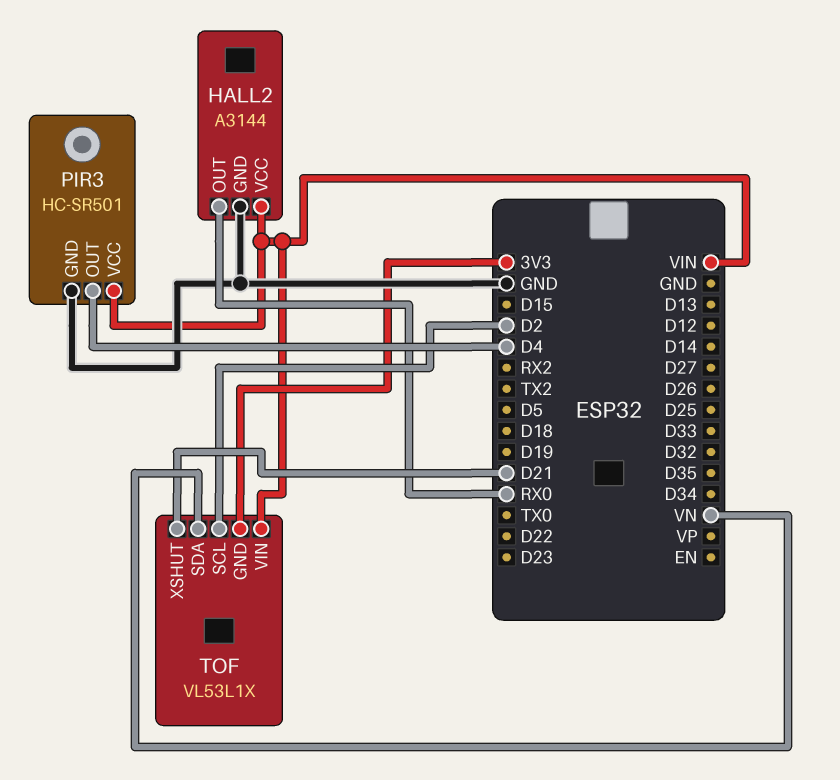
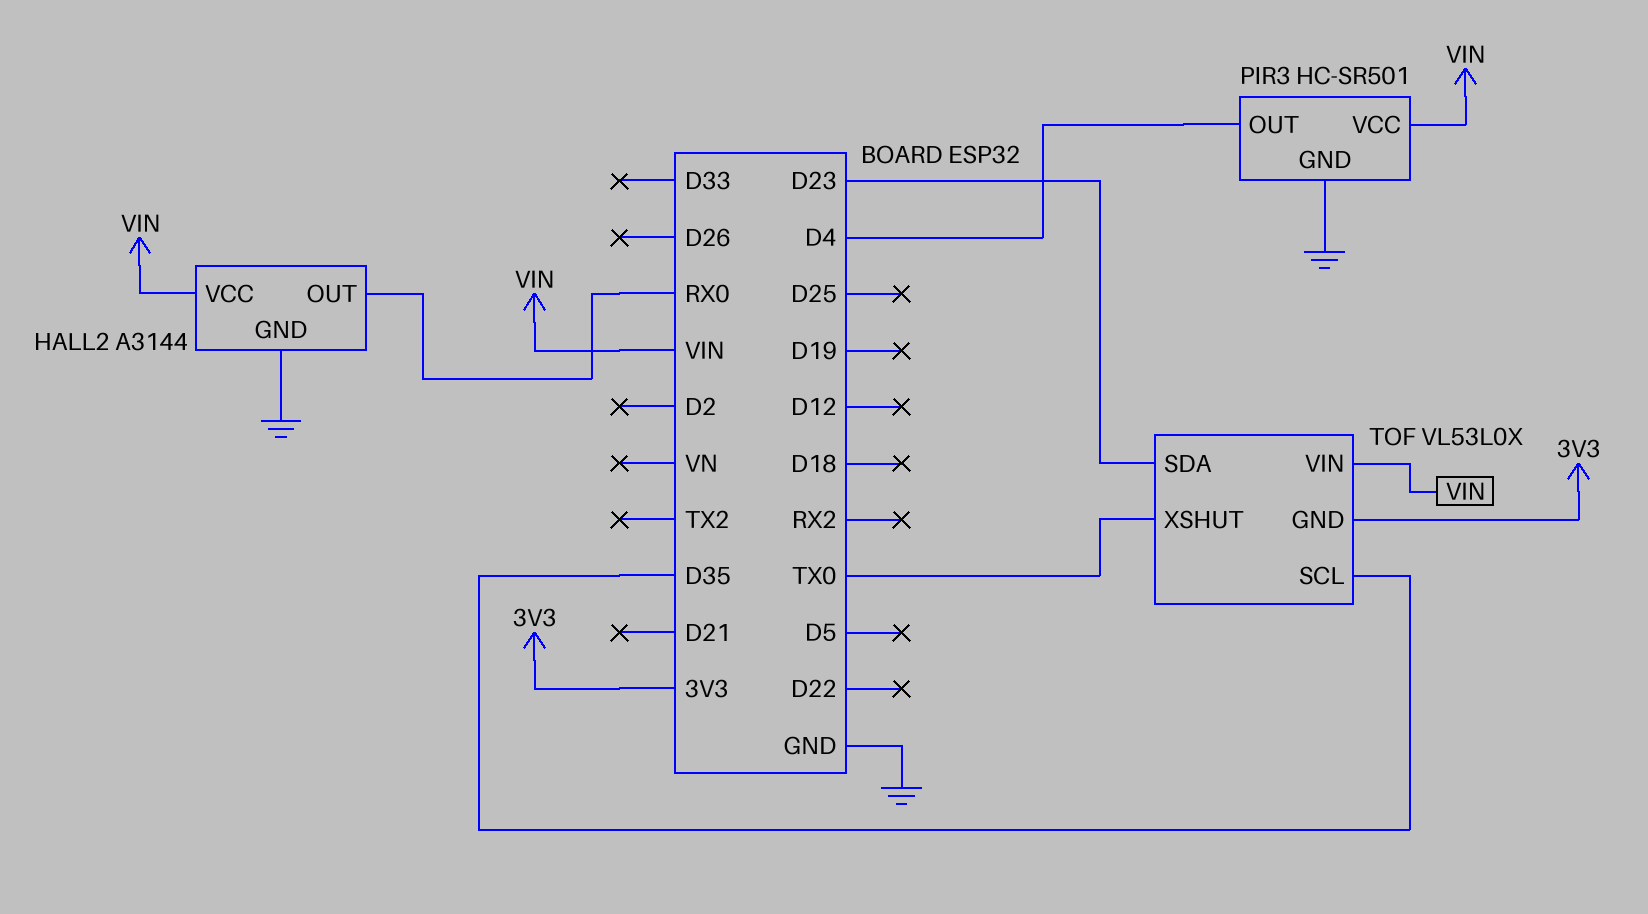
TOF: VL53L1X -> VL53L0X
TOF pin SCL: D2 -> D35
TOF pin SDA: VN -> D23
TOF pin XSHUT: D21 -> TX0

